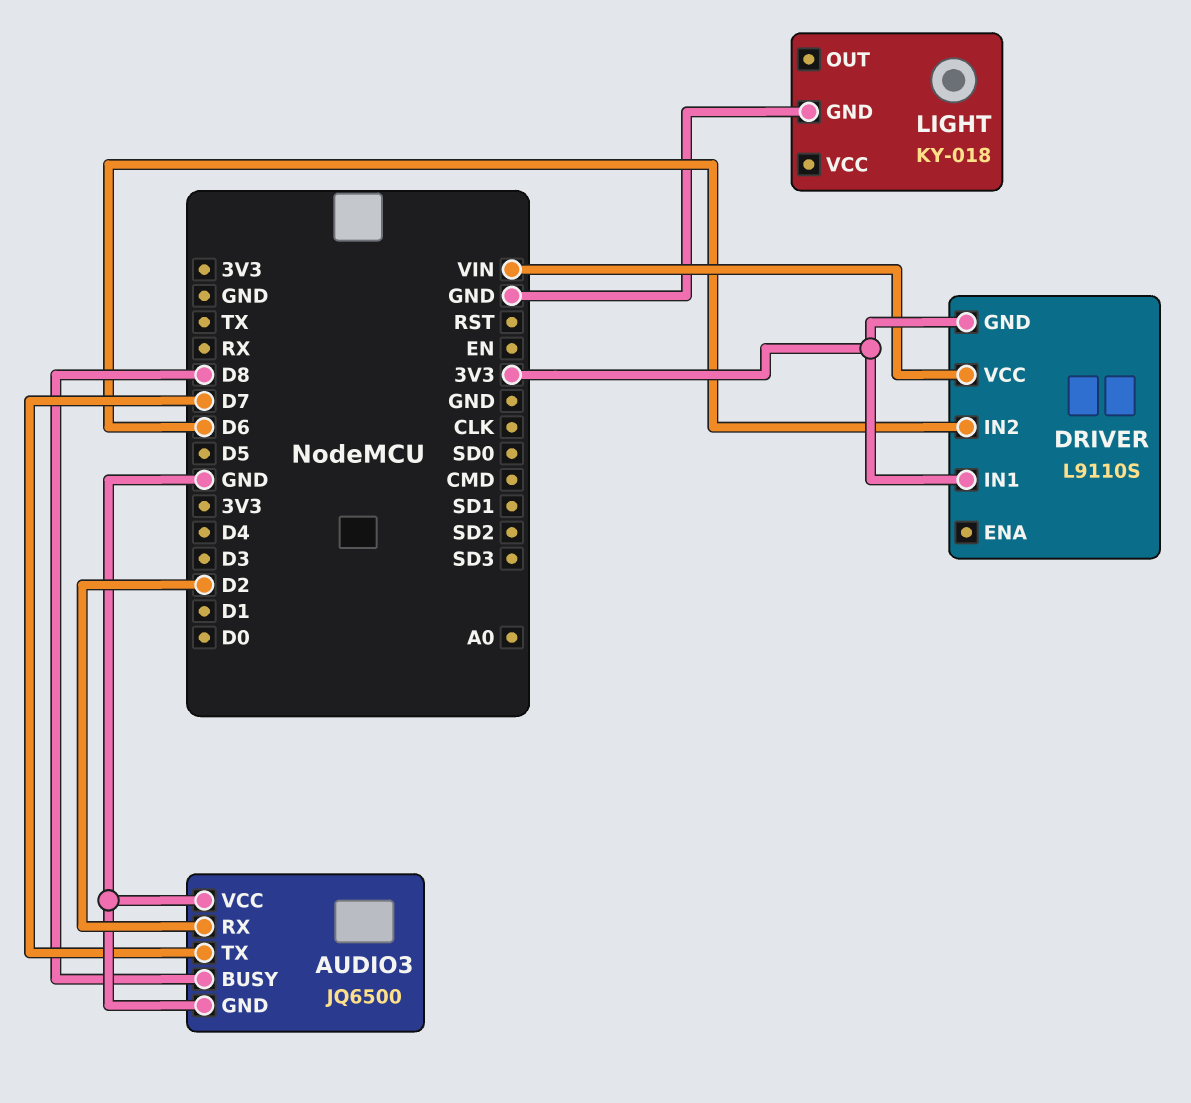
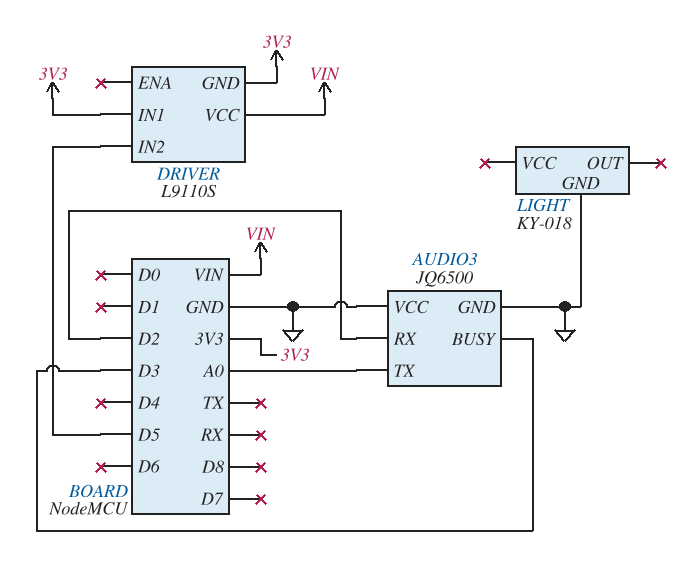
AUDIO3 pin BUSY: D8 -> D3
AUDIO3 pin TX: D7 -> A0
DRIVER pin IN2: D6 -> D5

